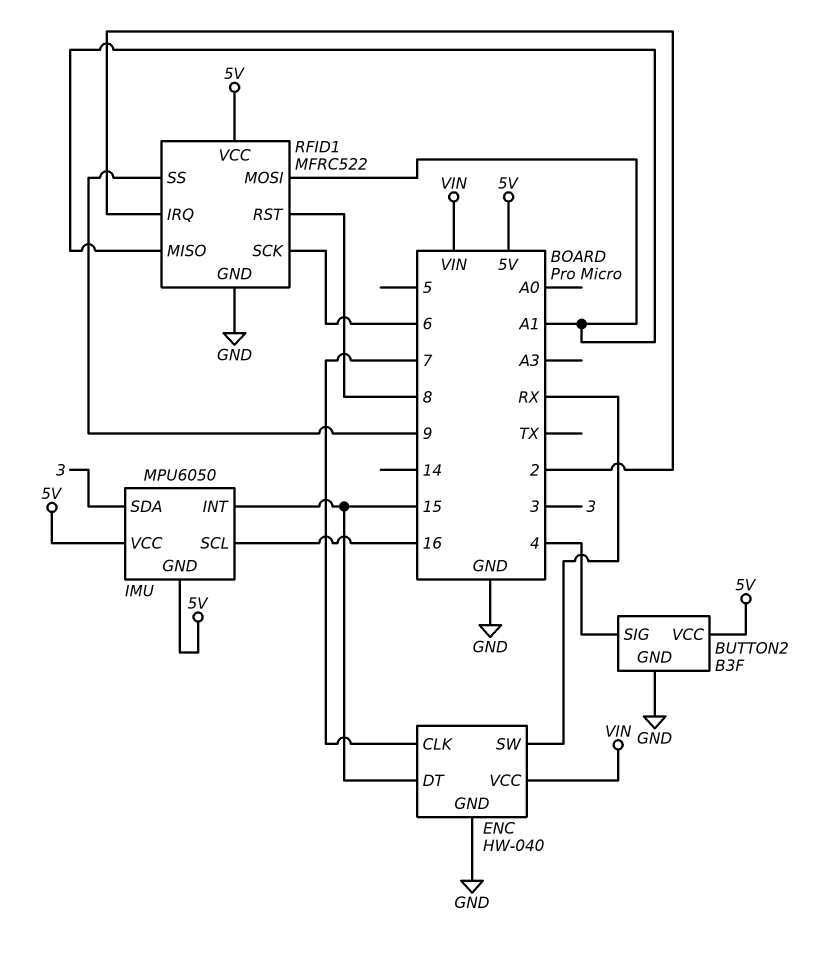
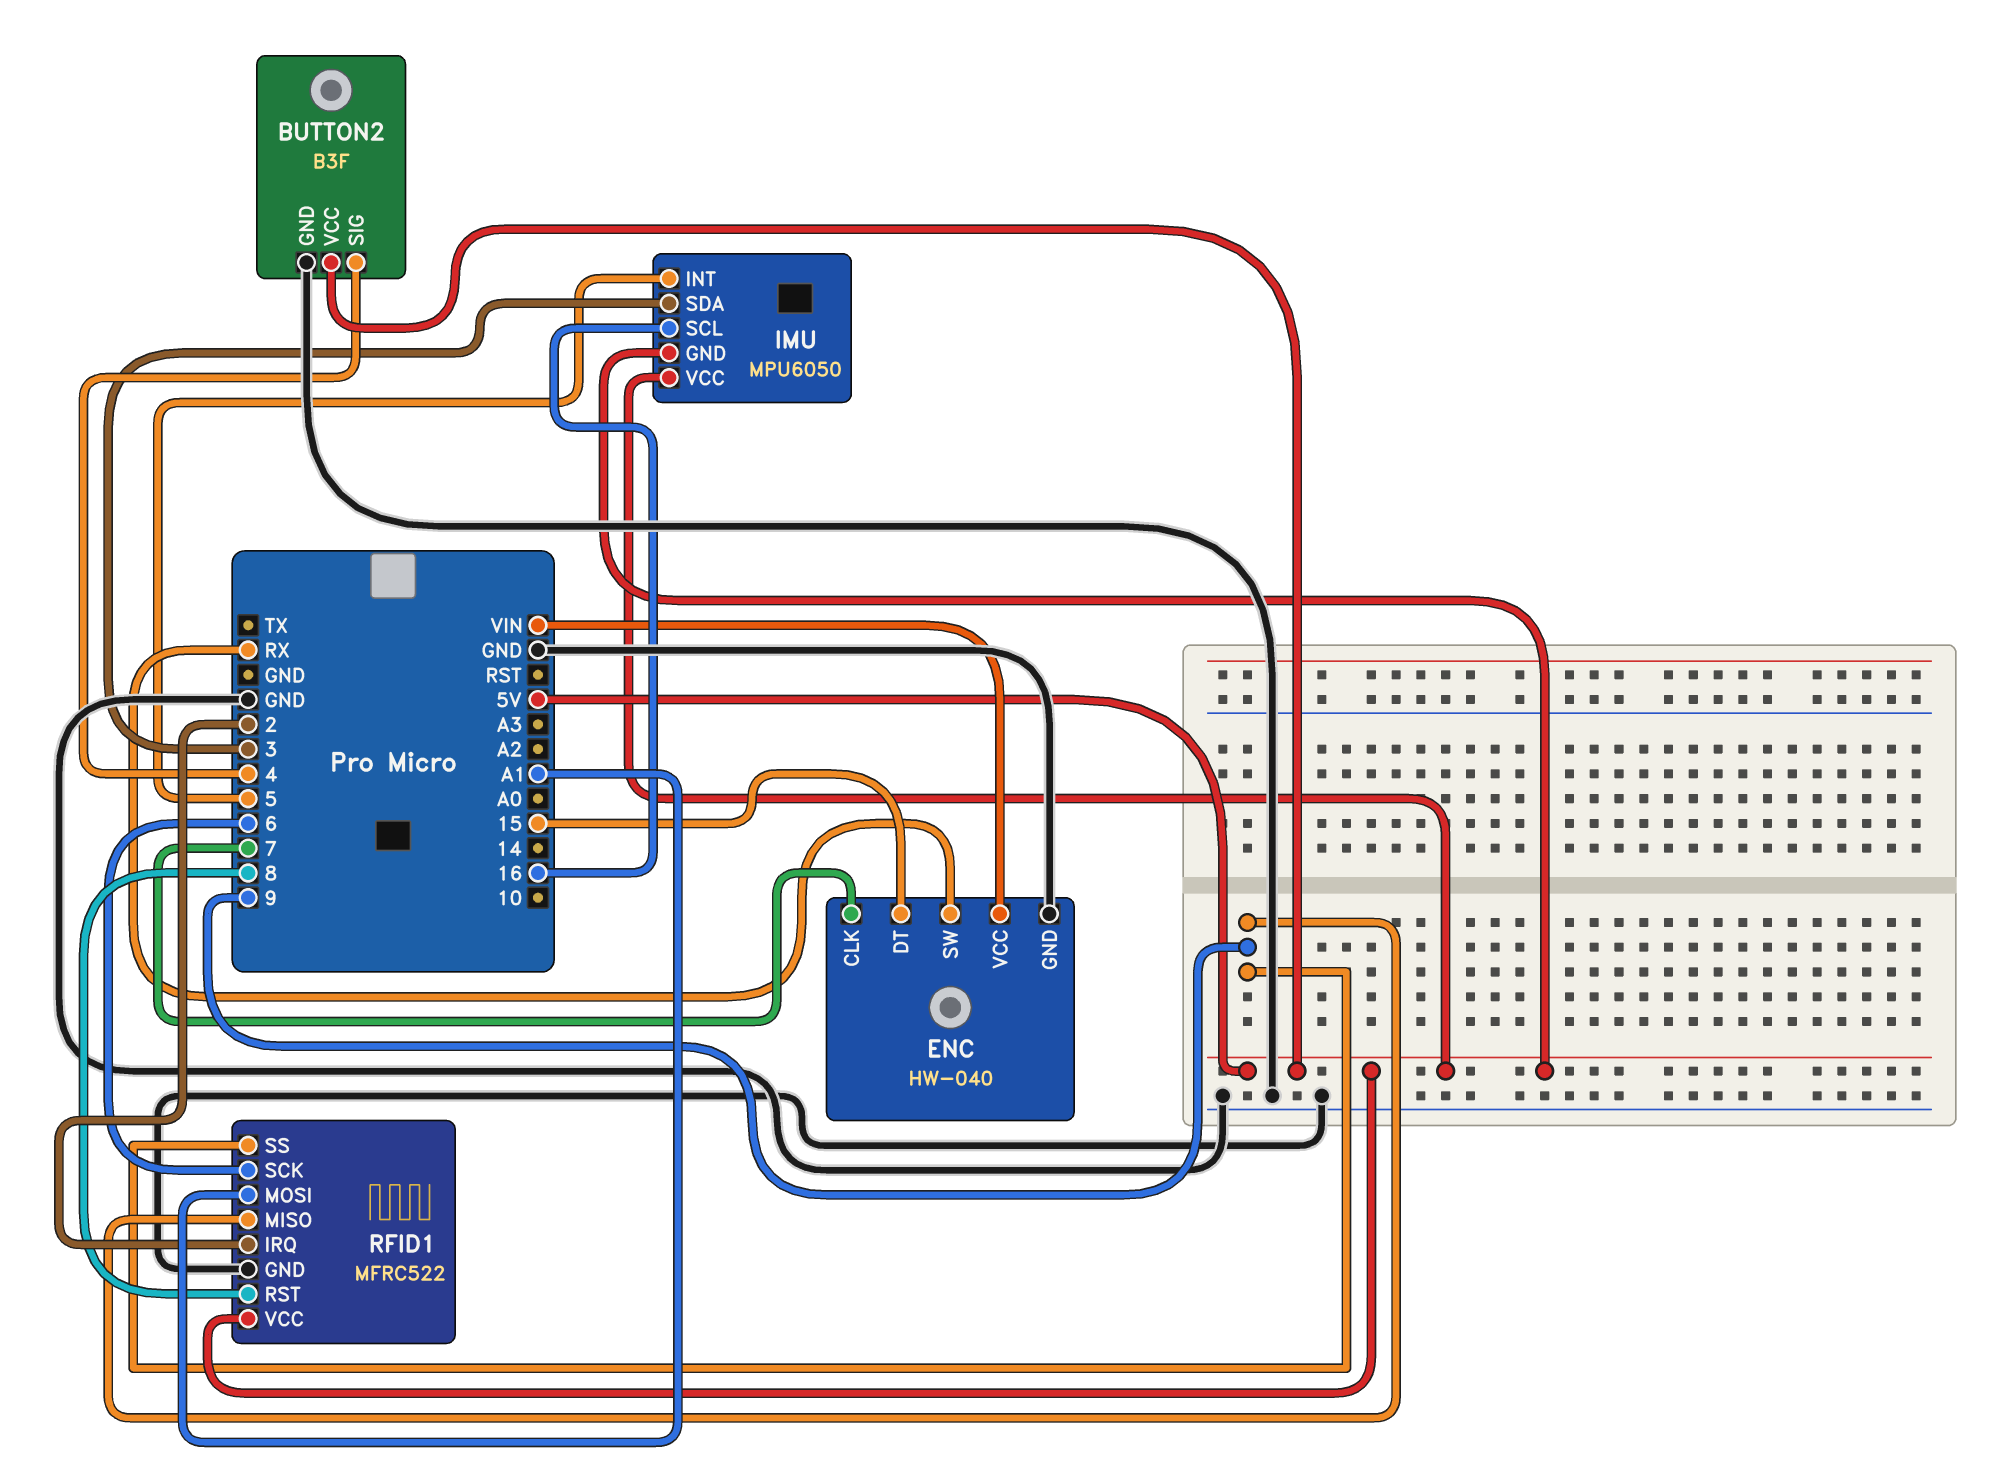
IMU pin INT: 15 -> 5
RFID1 pin MISO: A1 -> 9

